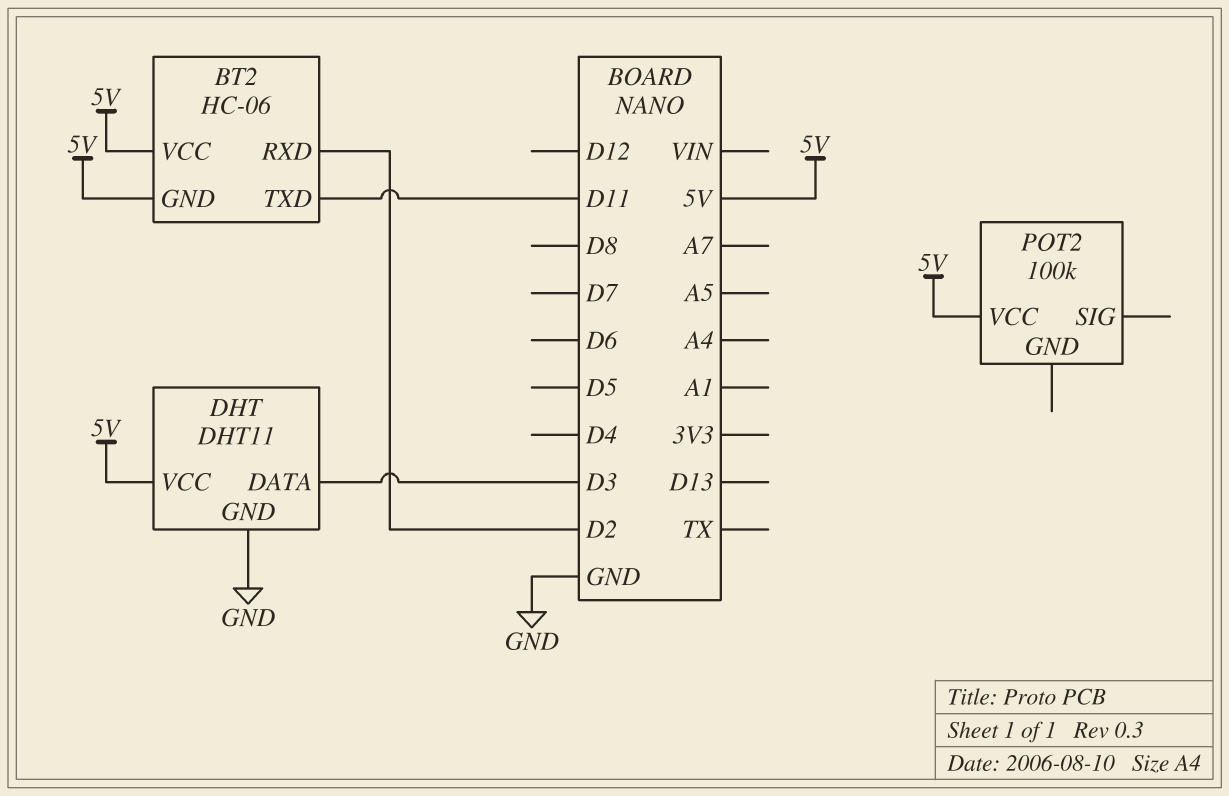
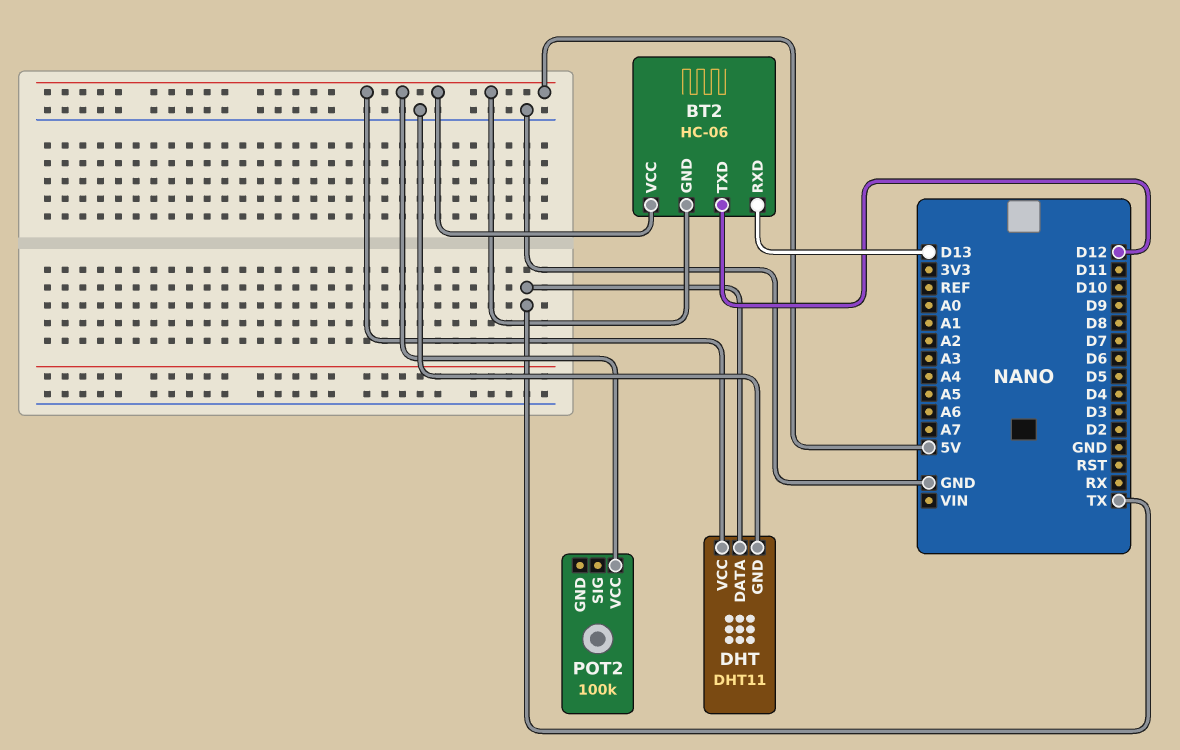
BT2 pin RXD: D2 -> D13
BT2 pin TXD: D11 -> D12
DHT pin DATA: D3 -> TX

